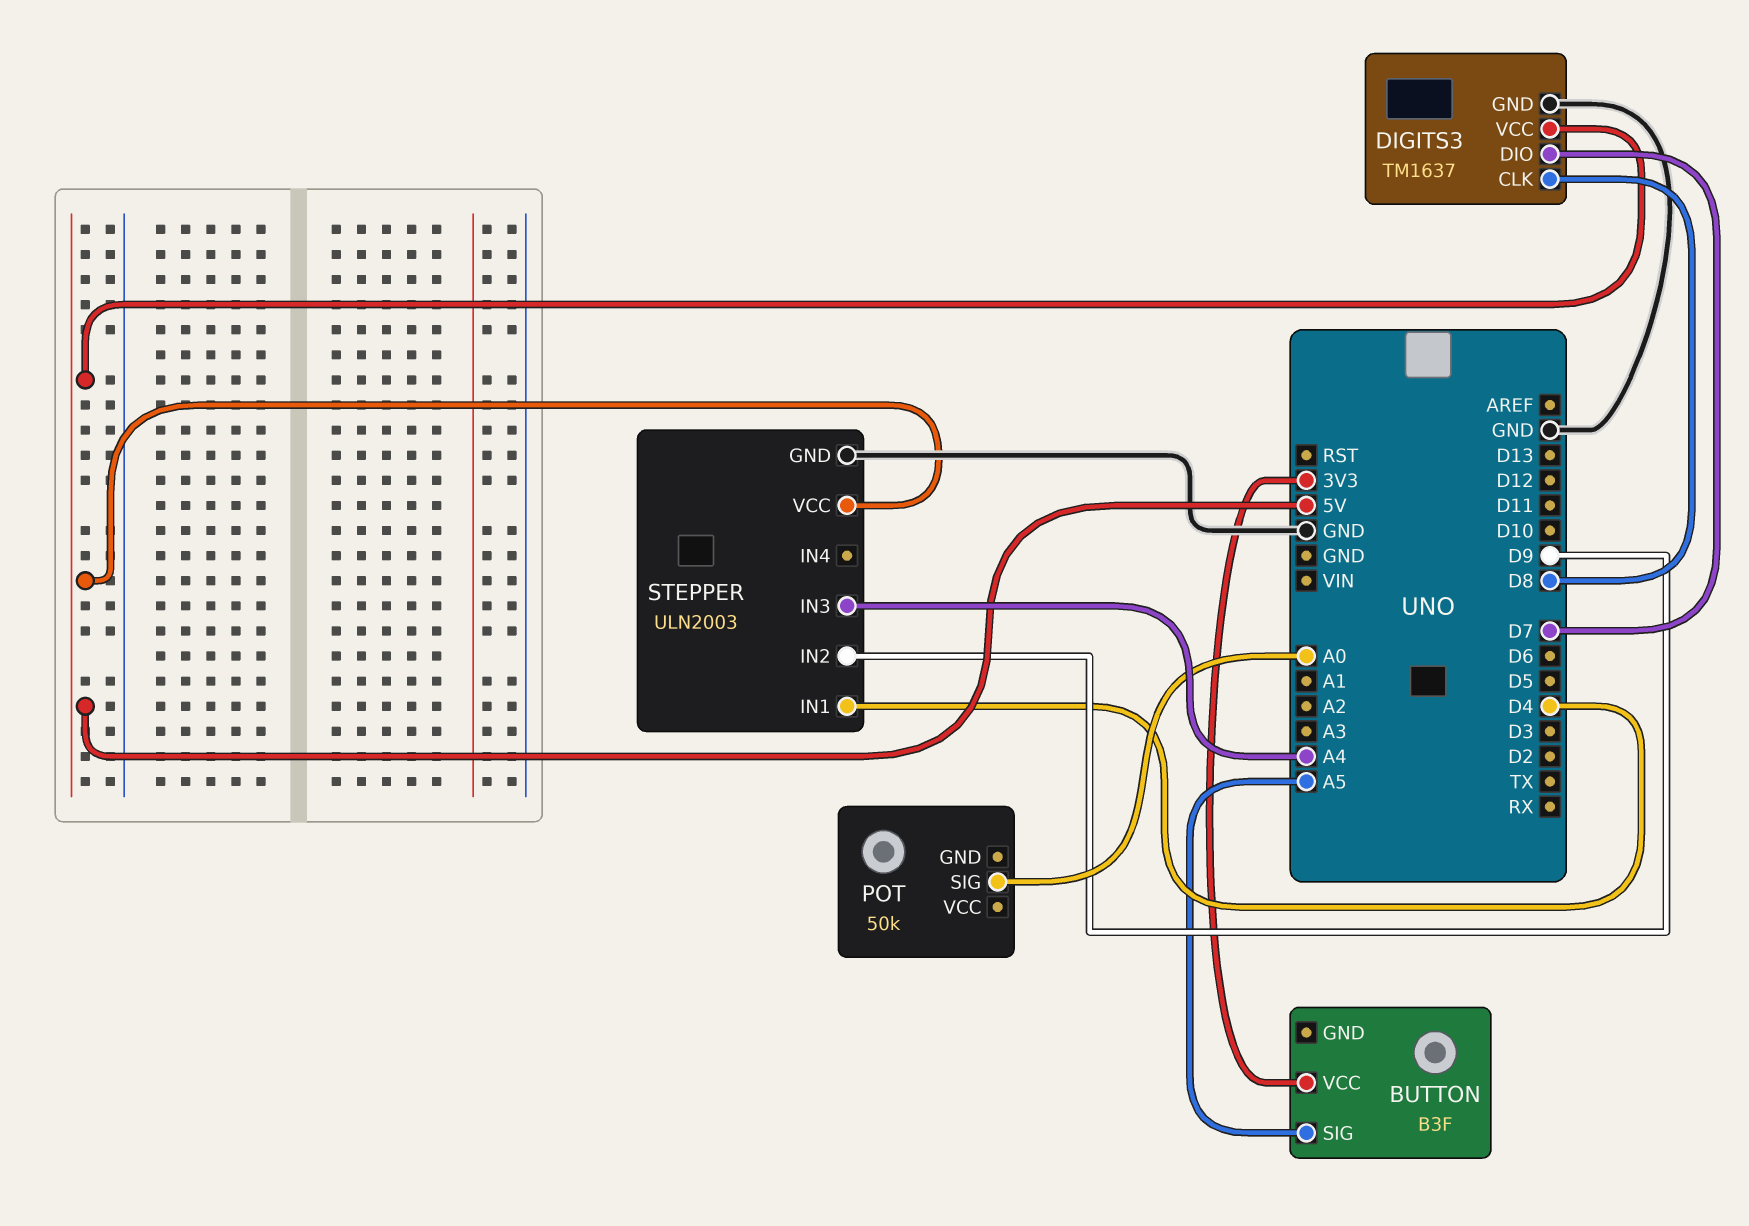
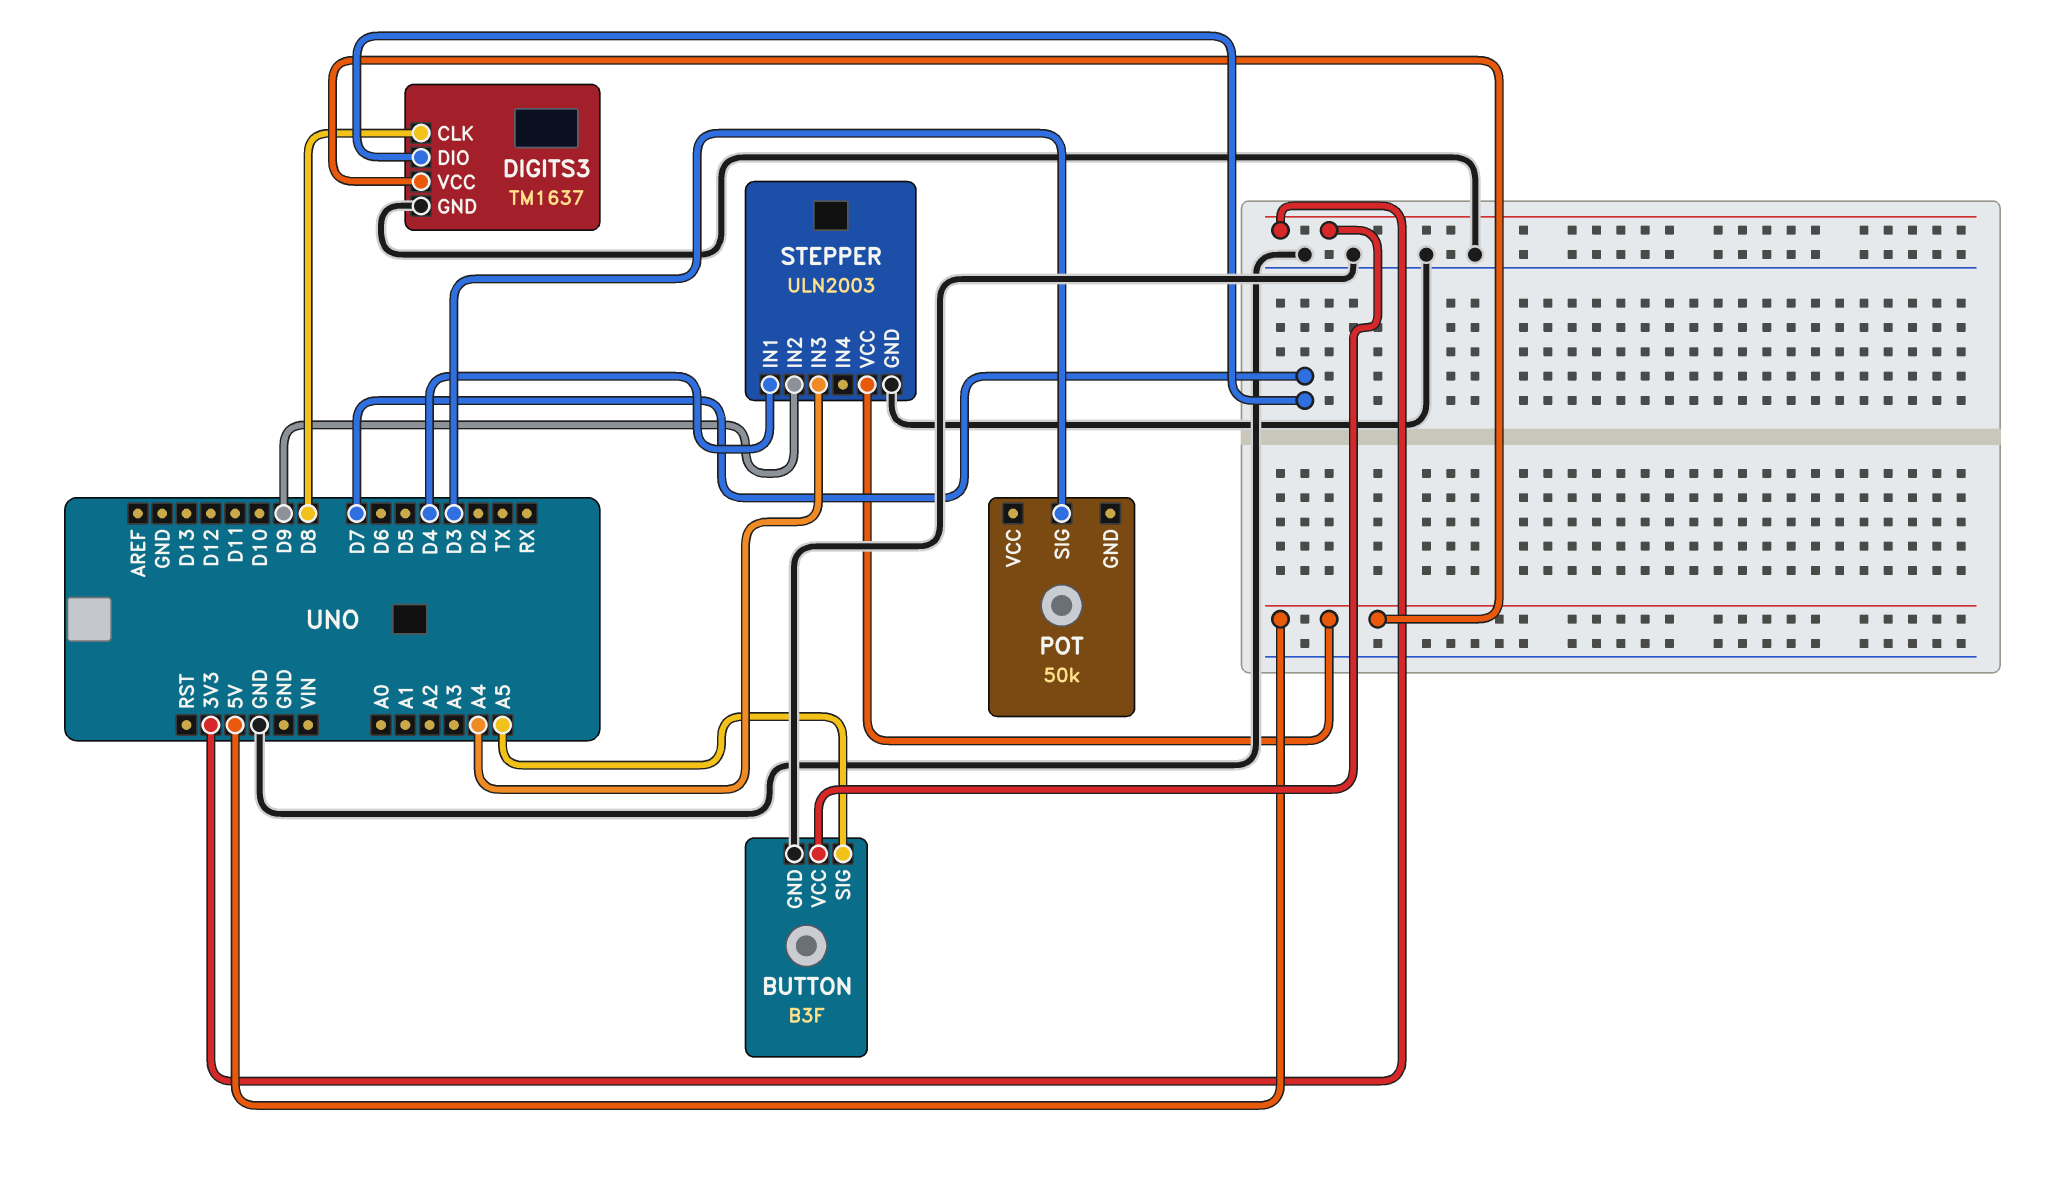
BUTTON pin GND: none -> GND
POT pin SIG: A0 -> D3

